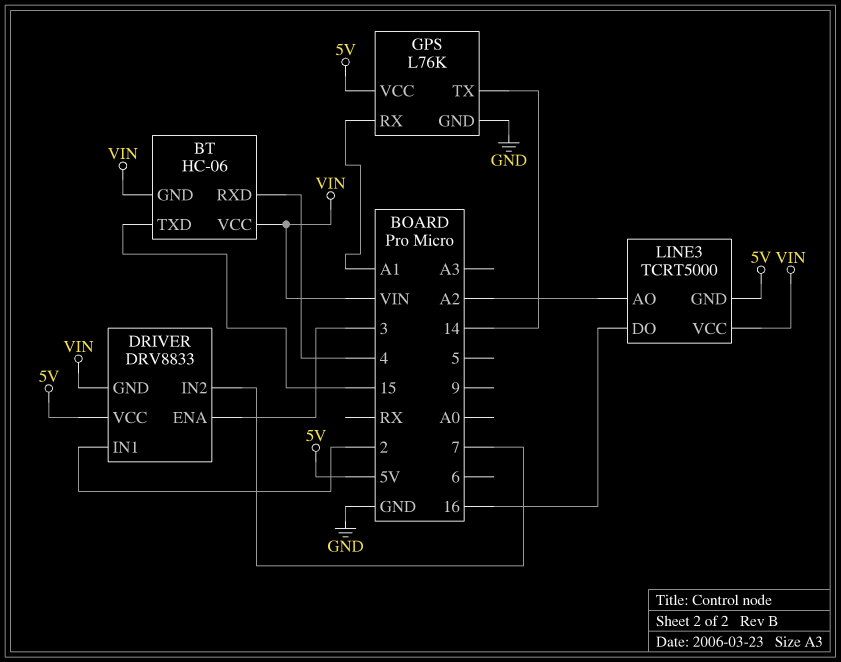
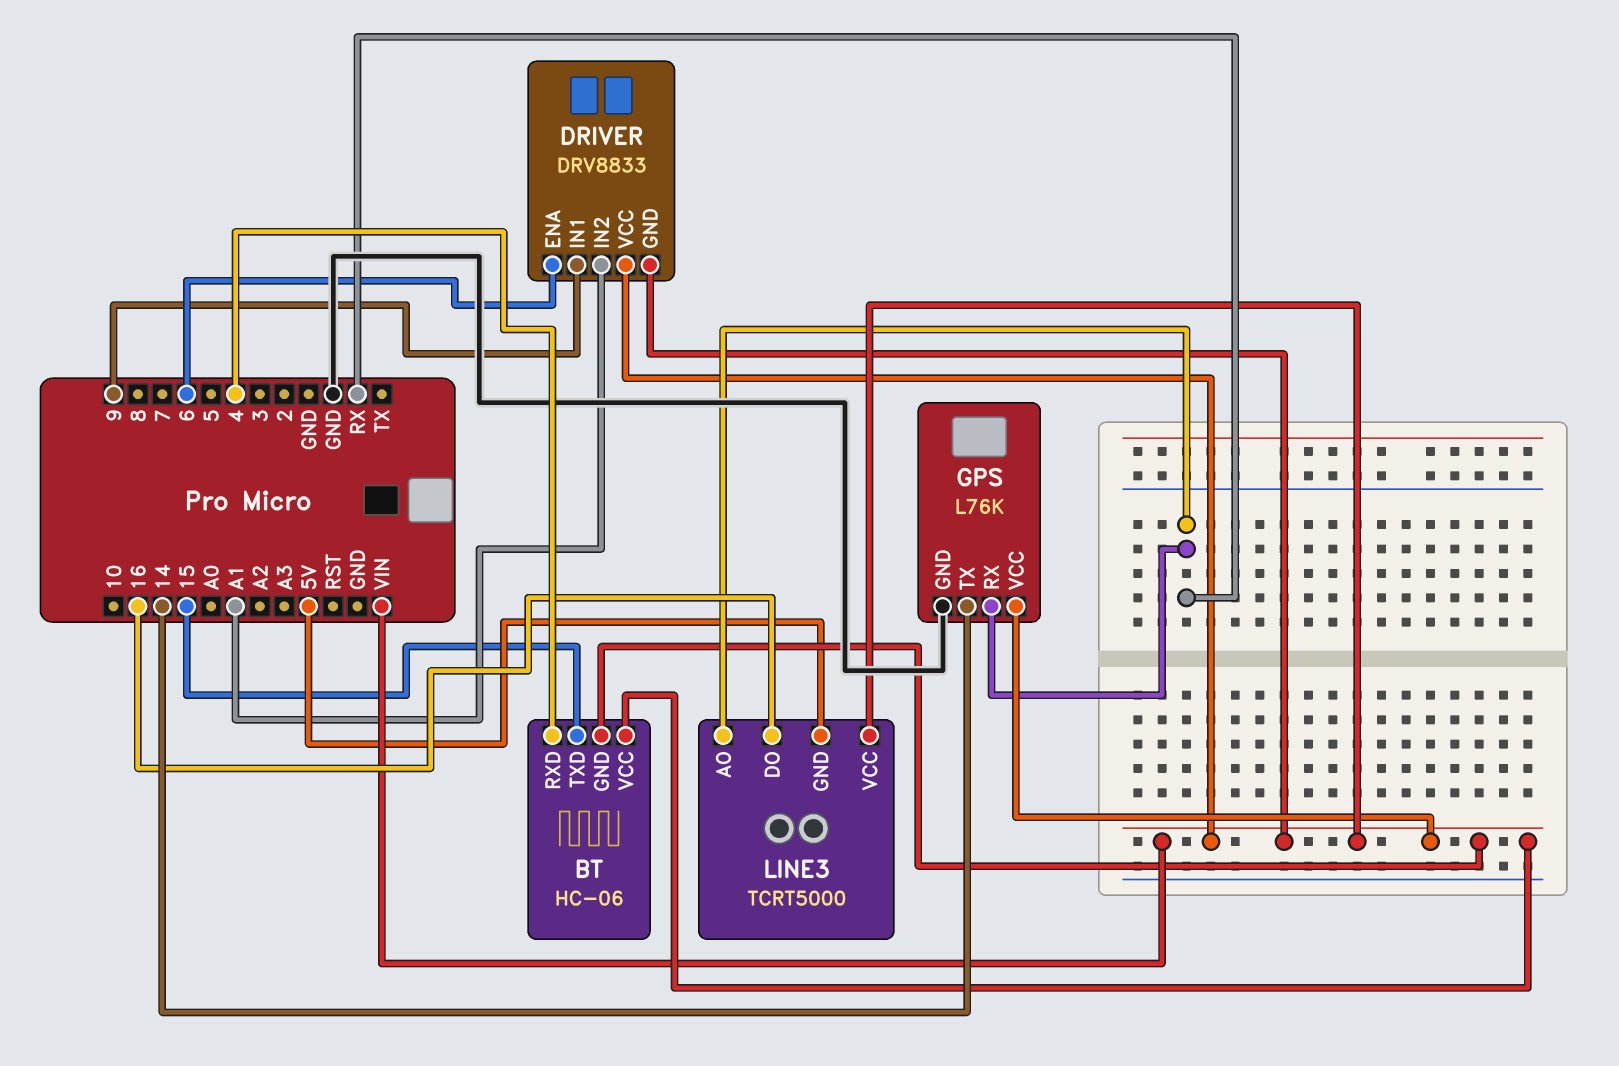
DRIVER pin ENA: 3 -> 6
DRIVER pin IN1: 2 -> 9
DRIVER pin IN2: 7 -> A1
DRIVER pin VCC: 5V -> VIN
GPS pin RX: A1 -> RX
GPS pin VCC: 5V -> VIN
LINE3 pin AO: A2 -> RX

